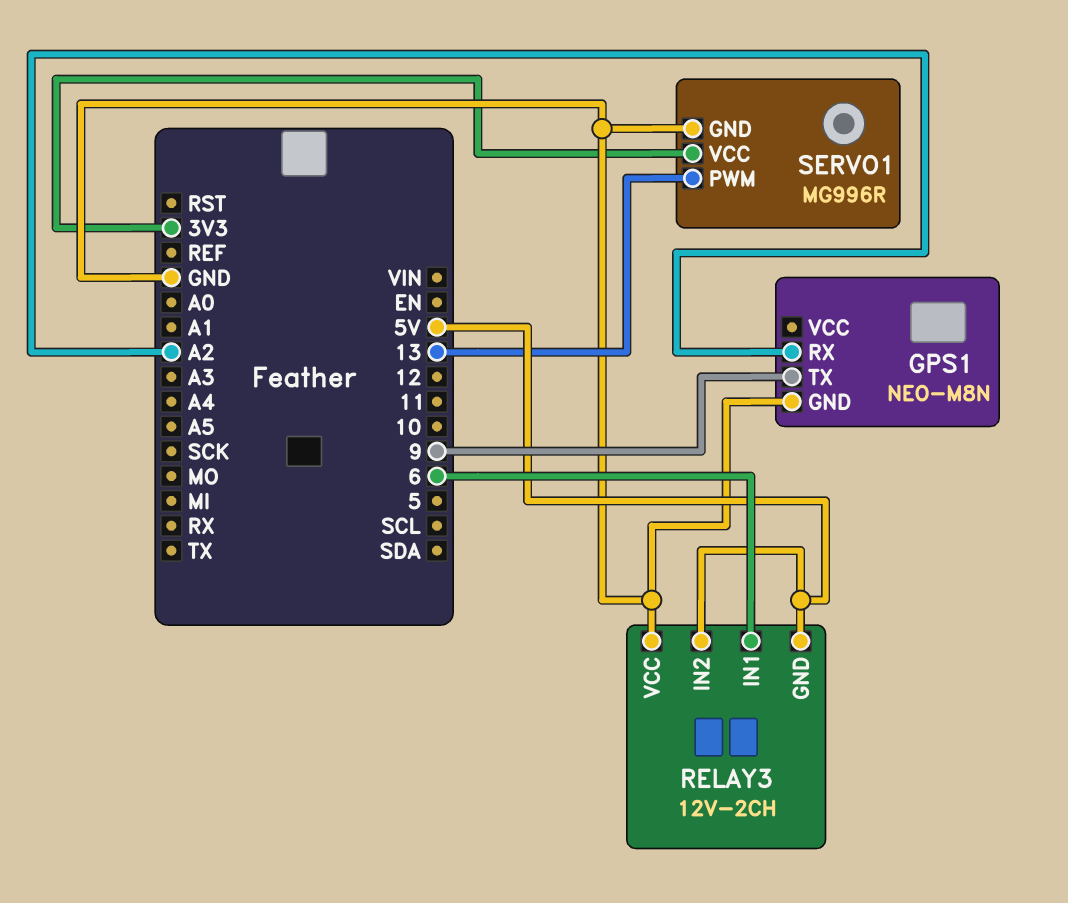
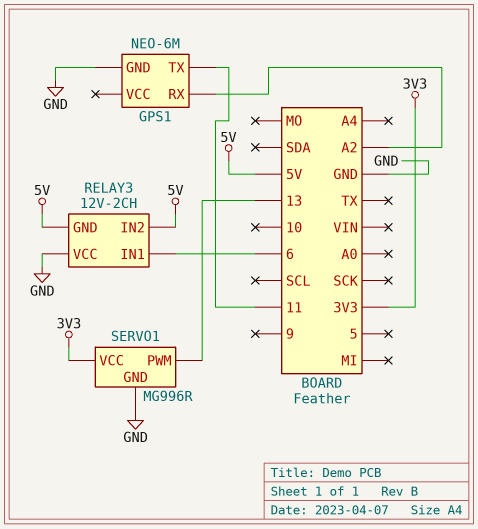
GPS1: NEO-M8N -> NEO-6M
GPS1 pin TX: 9 -> 11

